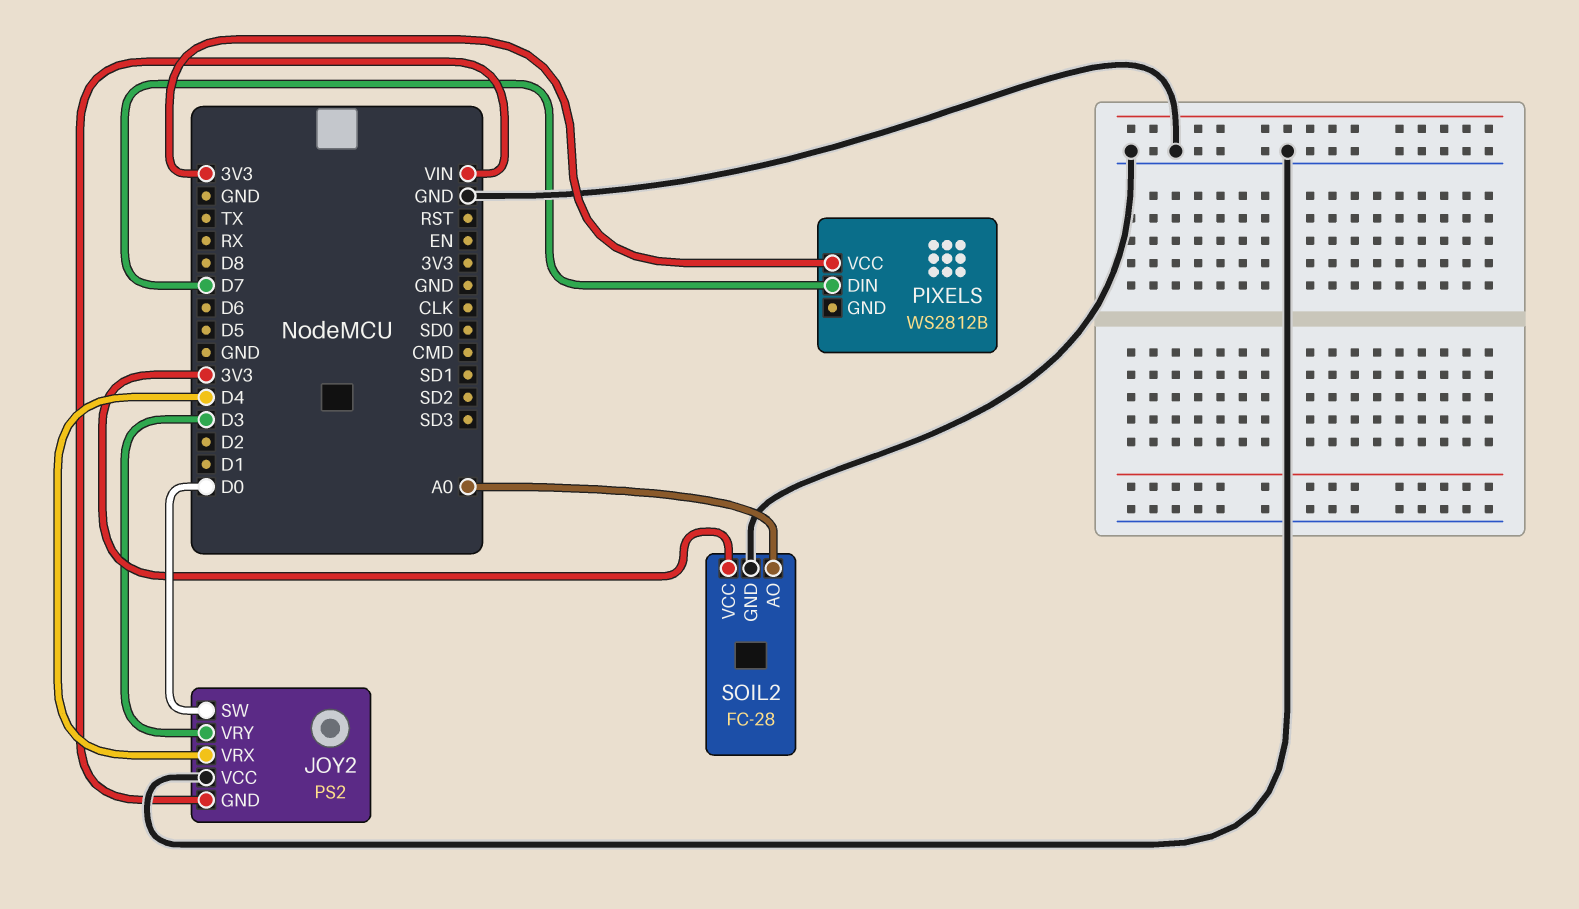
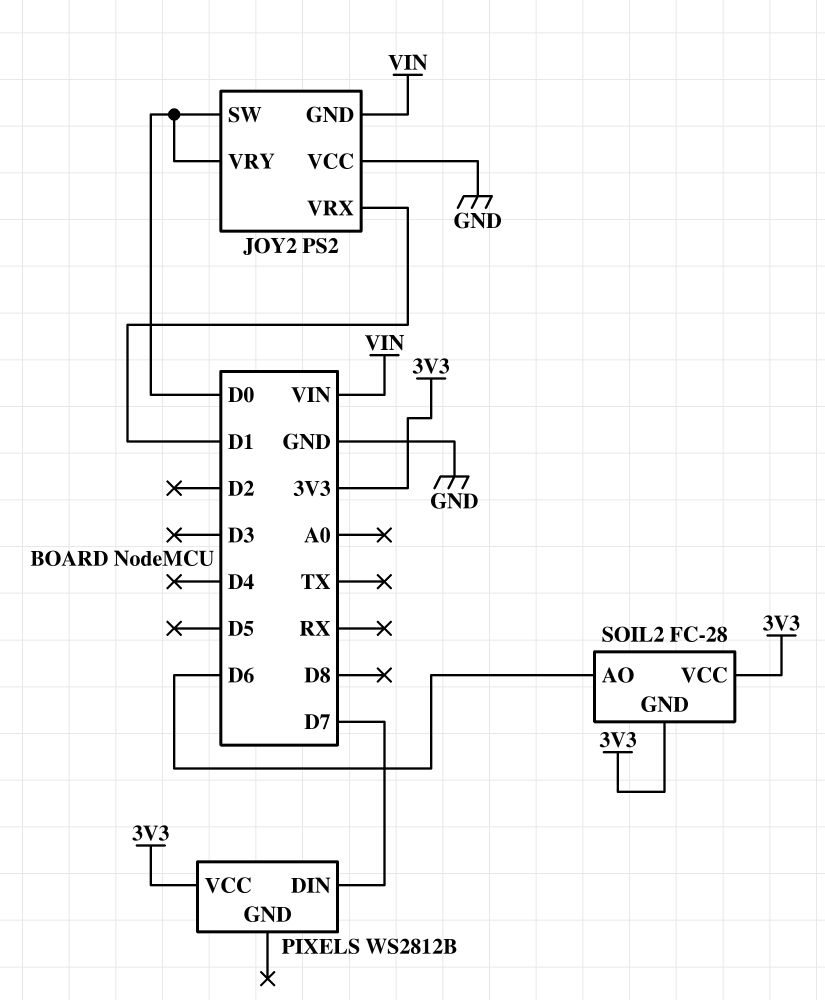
JOY2 pin VRX: D4 -> D1
JOY2 pin VRY: D3 -> D0
SOIL2 pin AO: A0 -> D6
SOIL2 pin GND: GND -> 3V3

